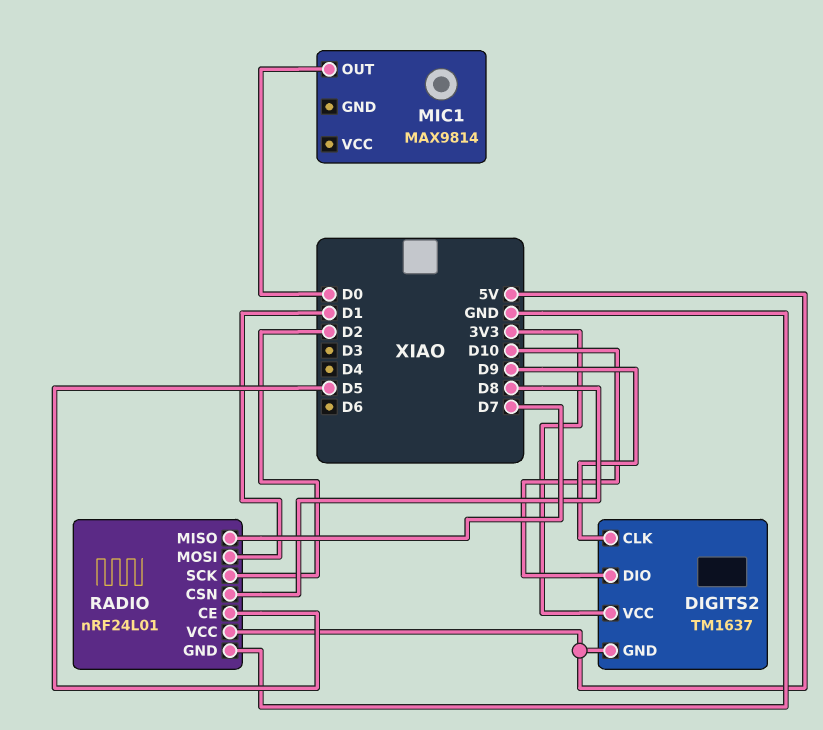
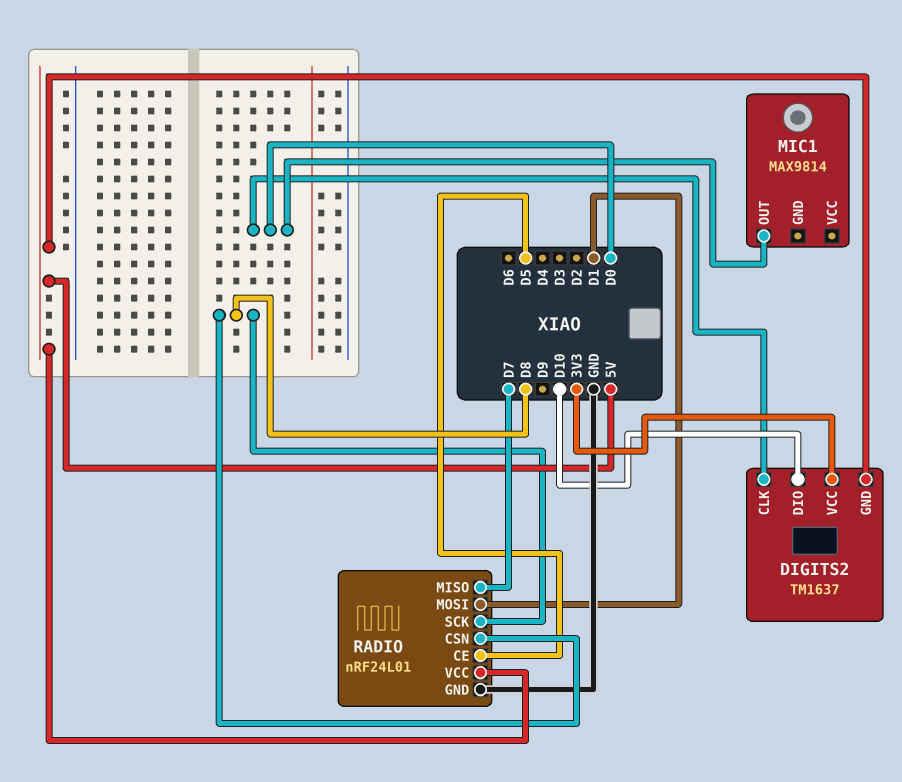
DIGITS2 pin CLK: D9 -> D0
RADIO pin SCK: D2 -> D8

